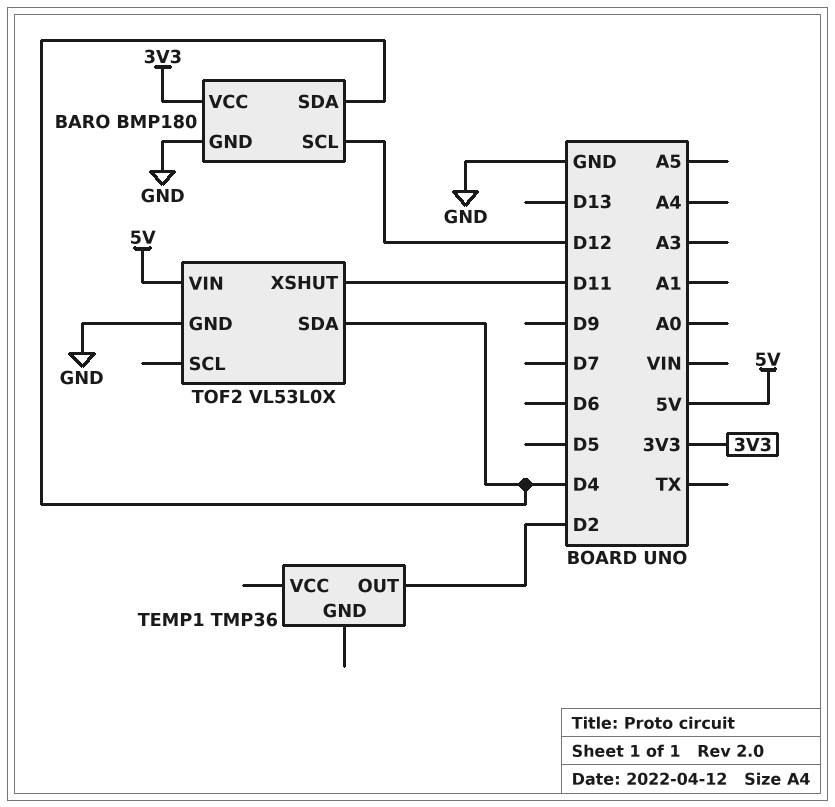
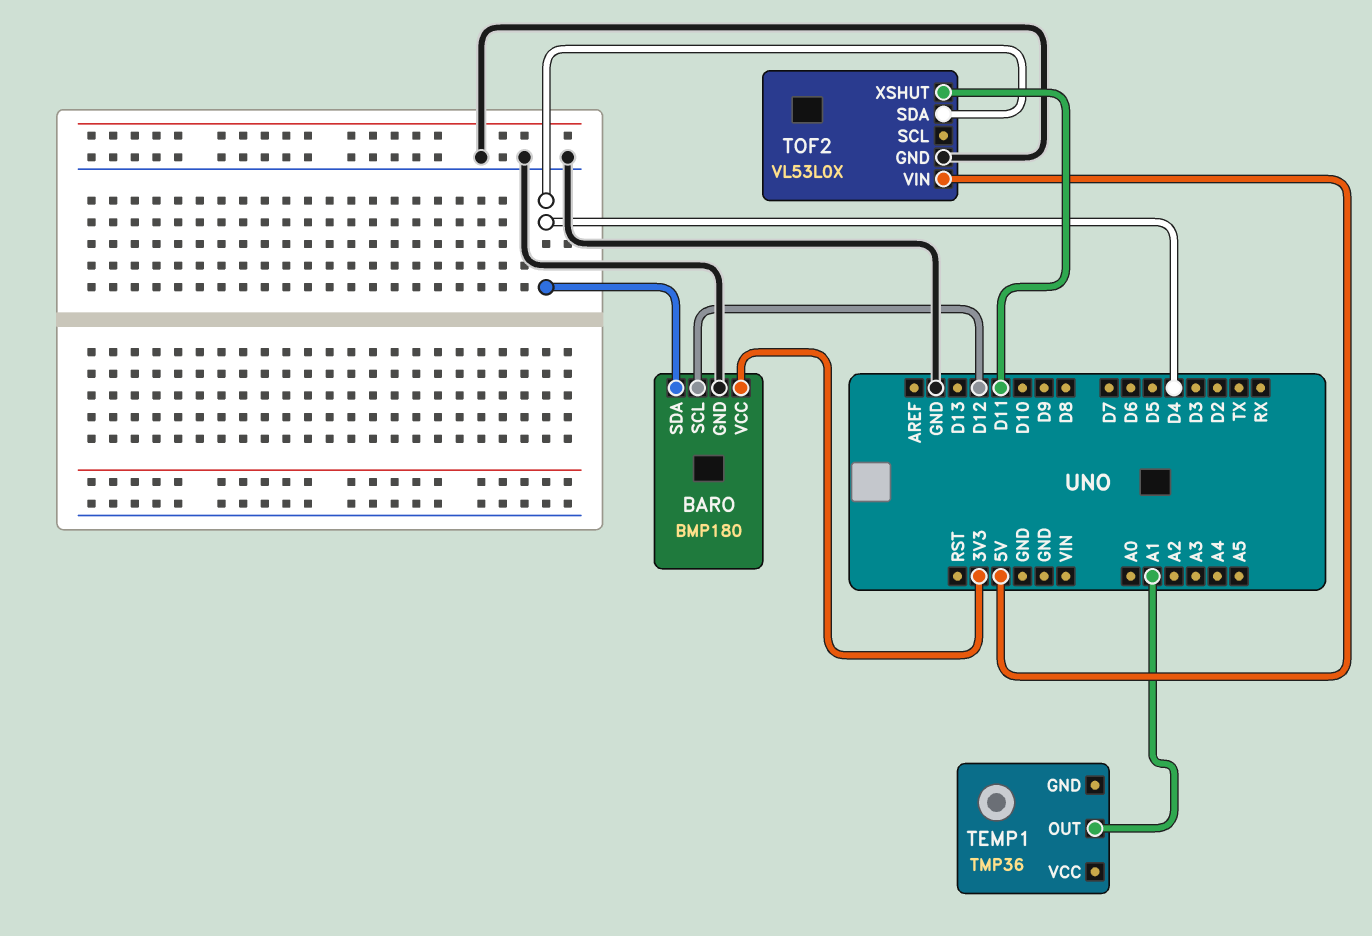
TEMP1 pin OUT: D2 -> A1

